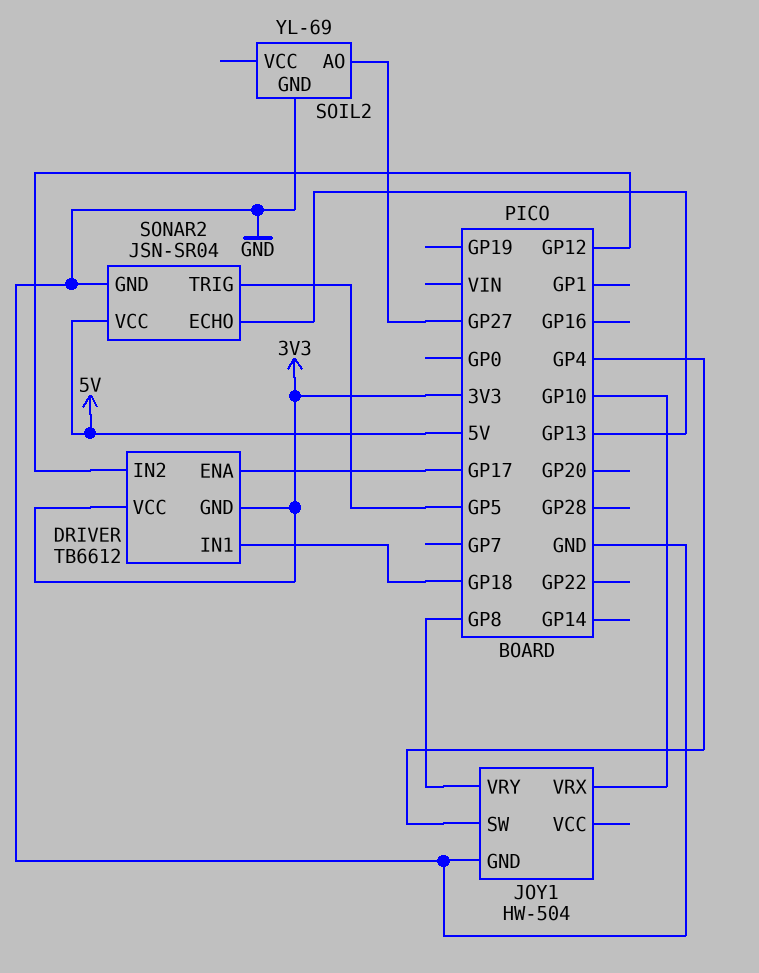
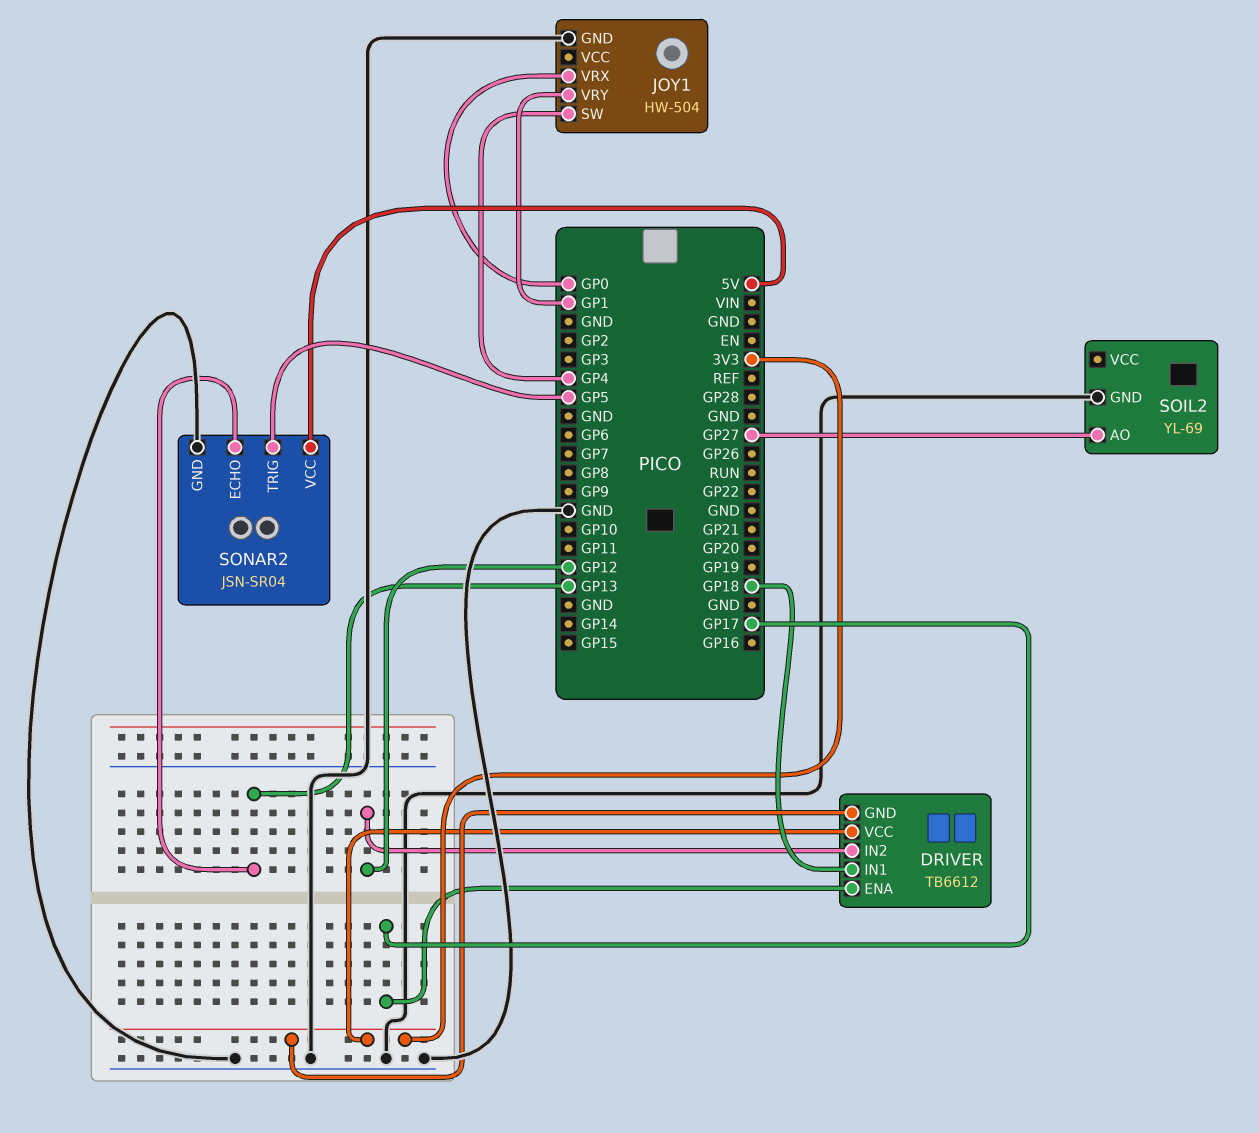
JOY1 pin VRX: GP10 -> GP0
JOY1 pin VRY: GP8 -> GP1

